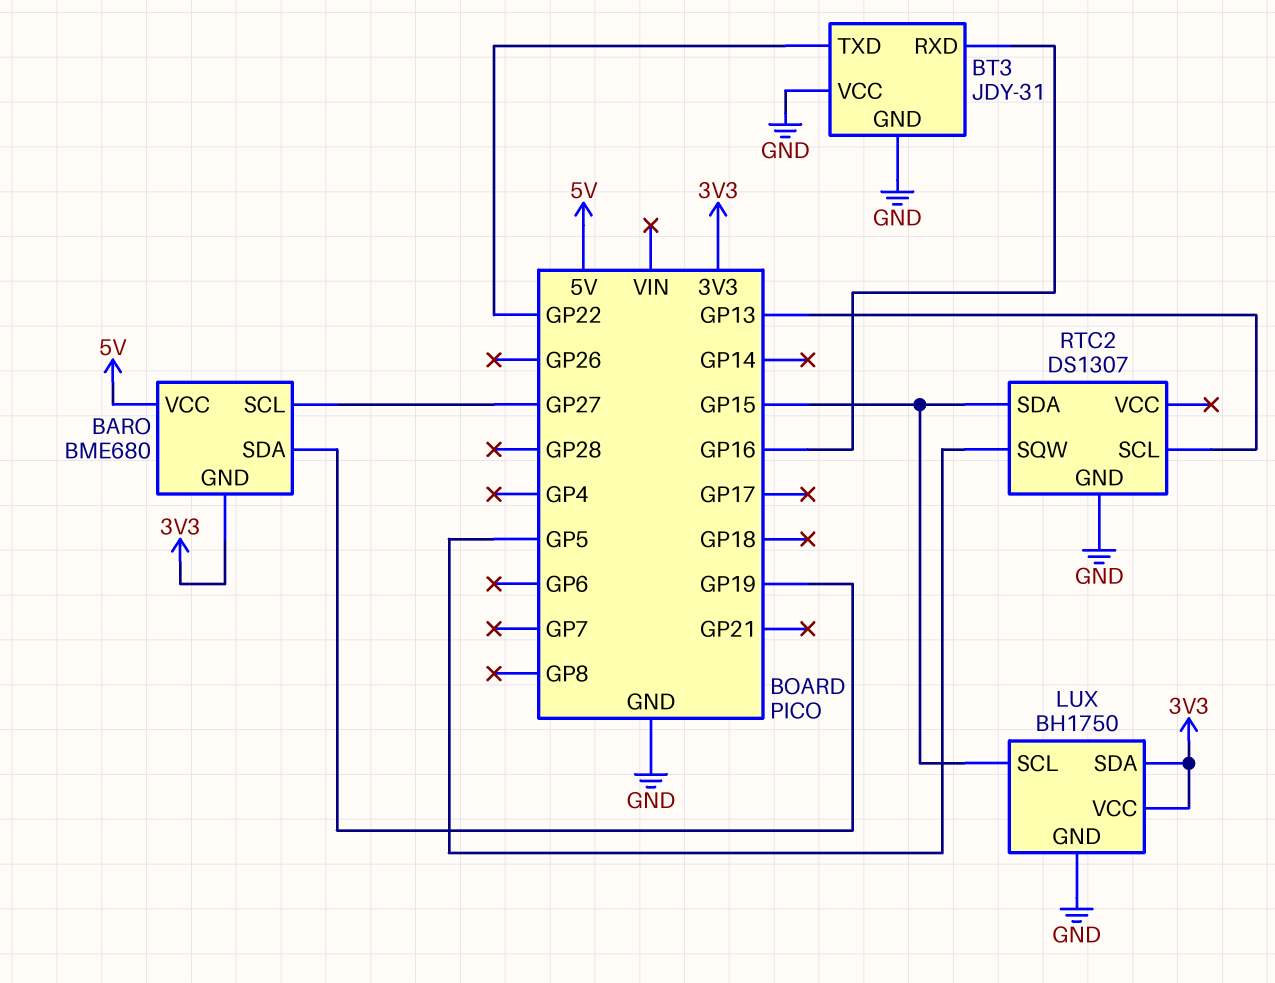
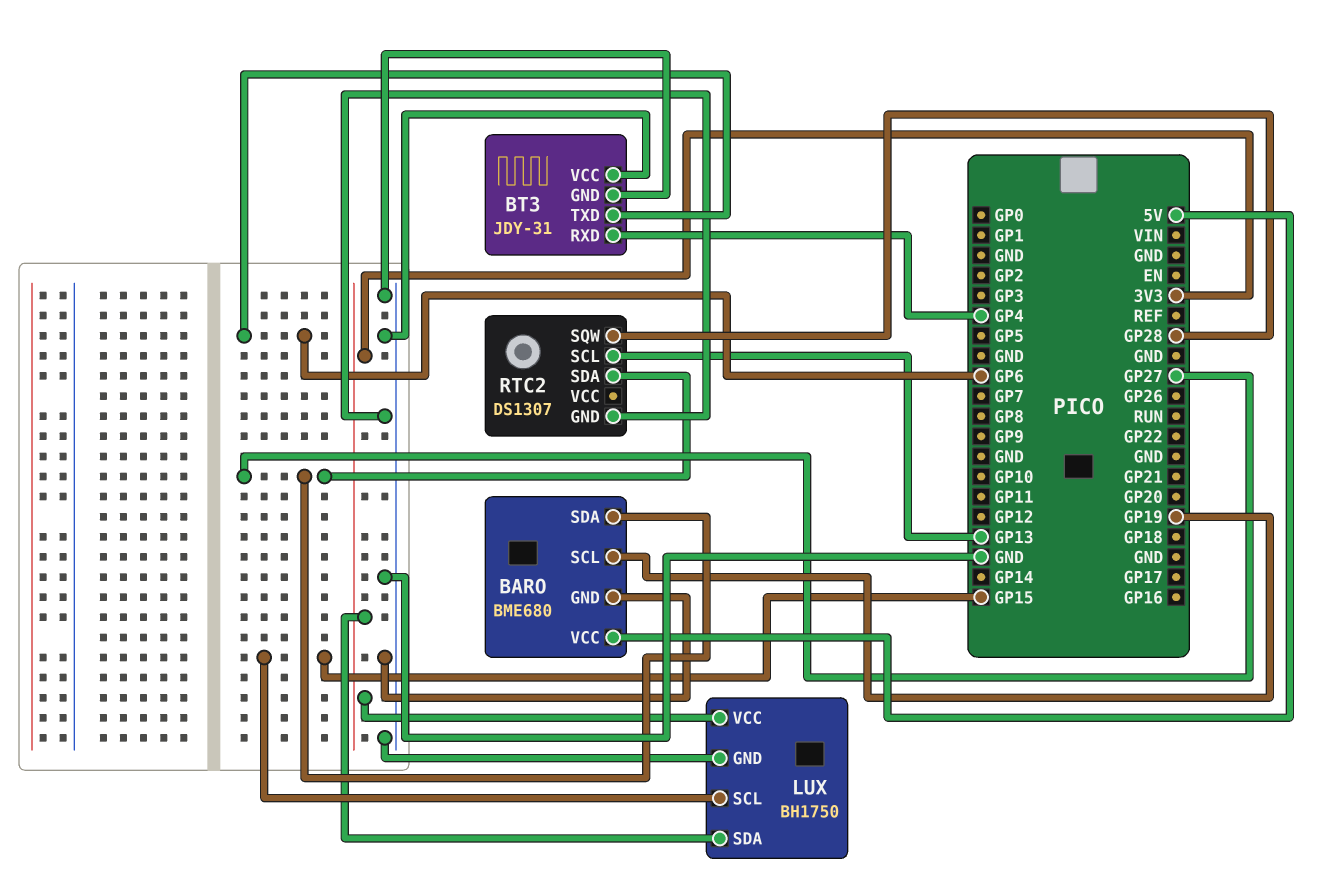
BARO pin GND: 3V3 -> GND
BARO pin SCL: GP27 -> GP19
BARO pin SDA: GP19 -> GP27
BT3 pin RXD: GP16 -> GP4
BT3 pin TXD: GP22 -> GP6
RTC2 pin SDA: GP15 -> GP27
RTC2 pin SQW: GP5 -> GP28

